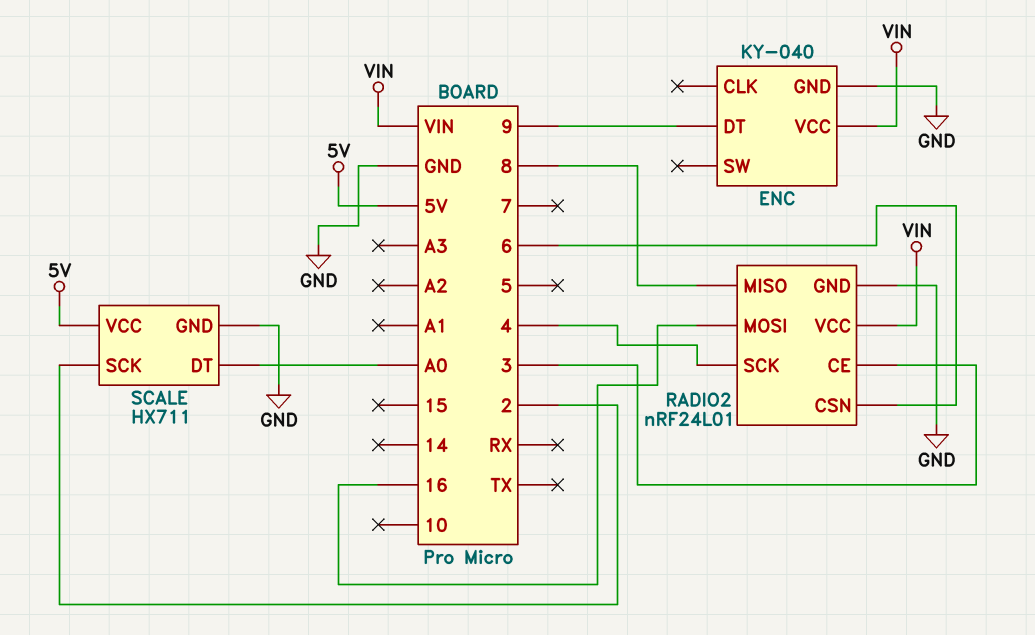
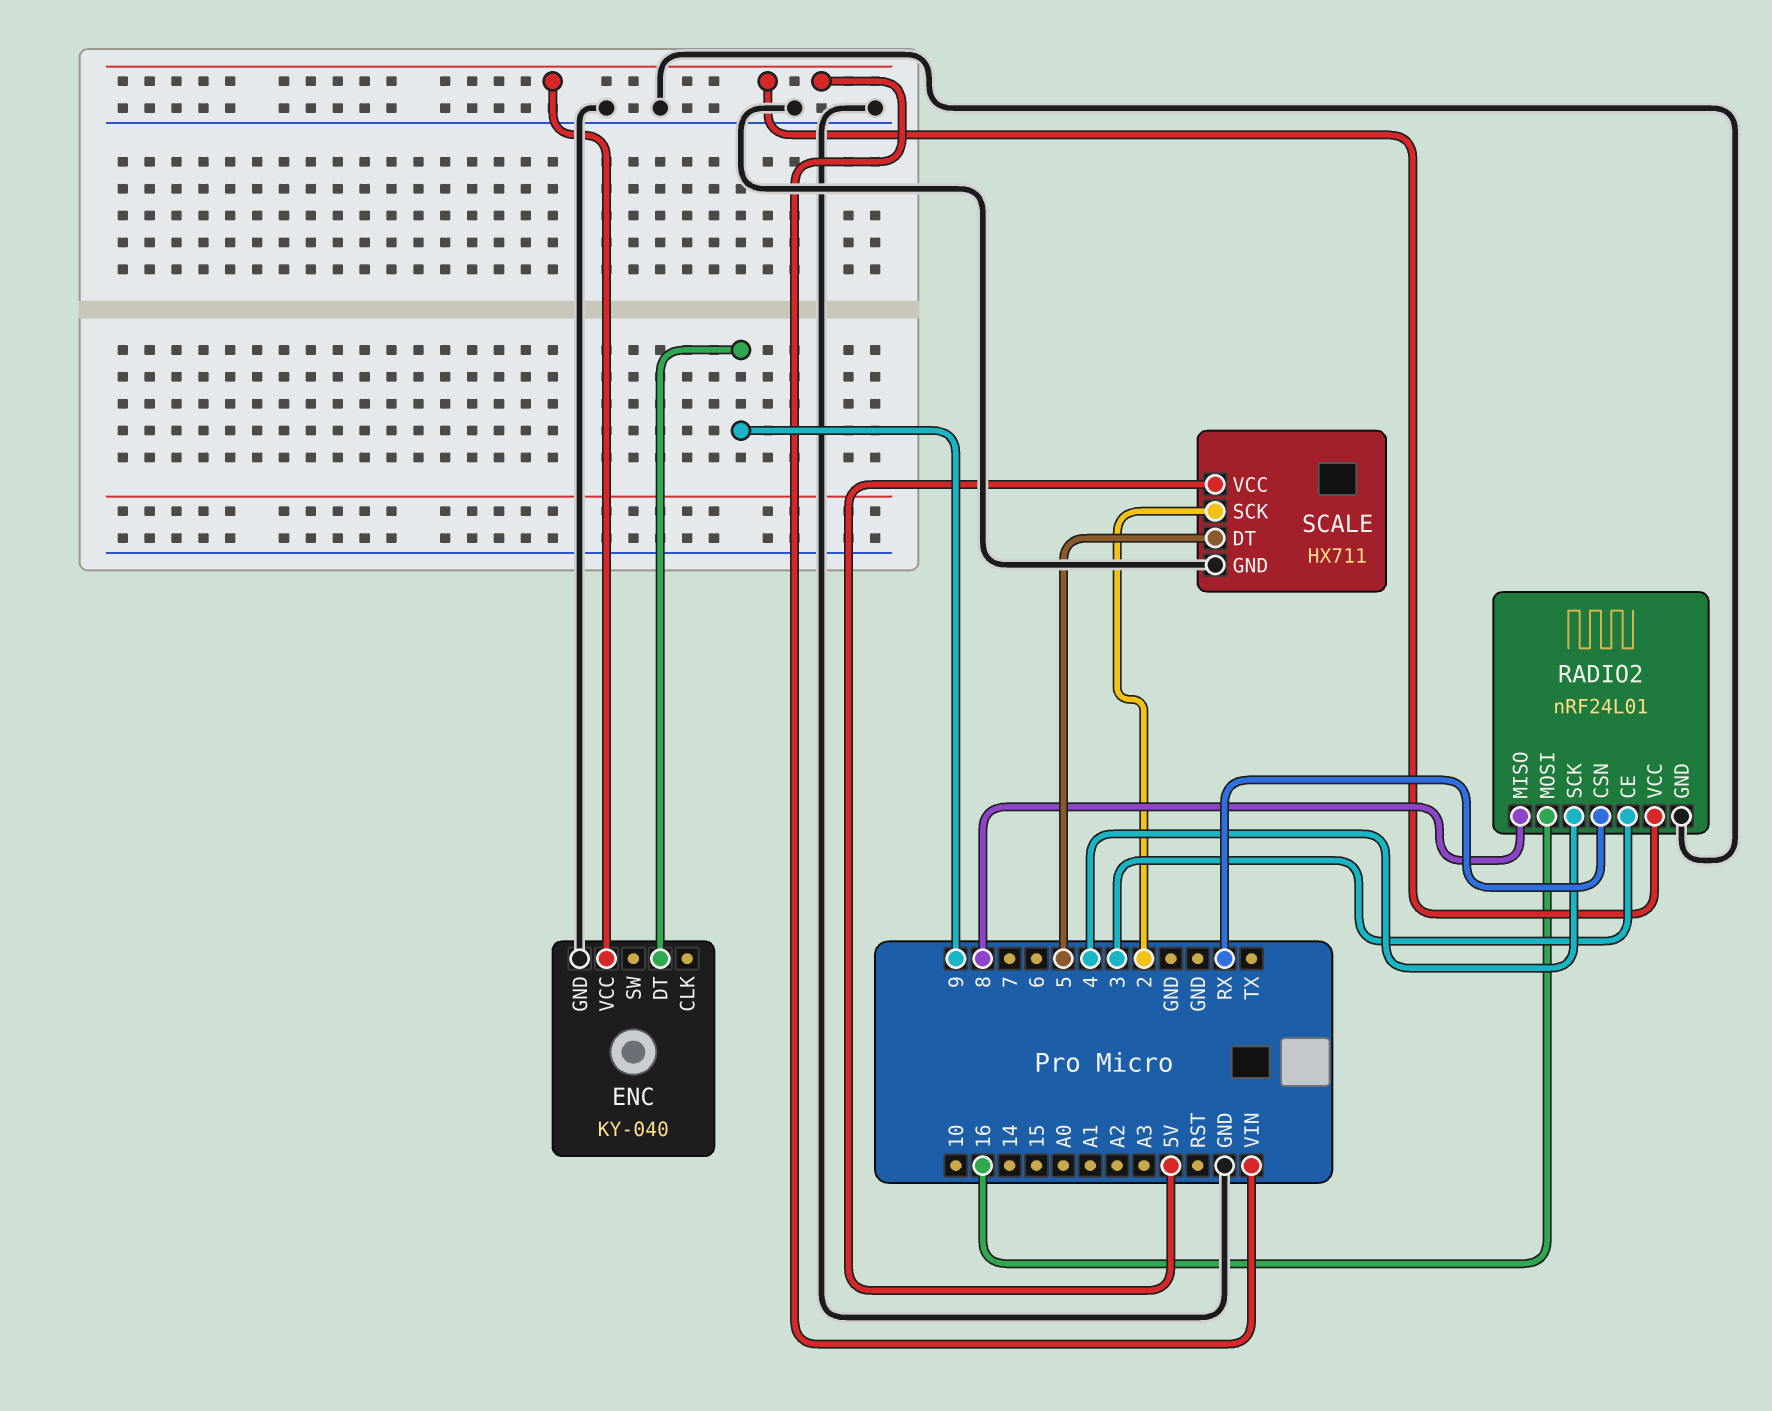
RADIO2 pin CSN: 6 -> RX
SCALE pin DT: A0 -> 5

